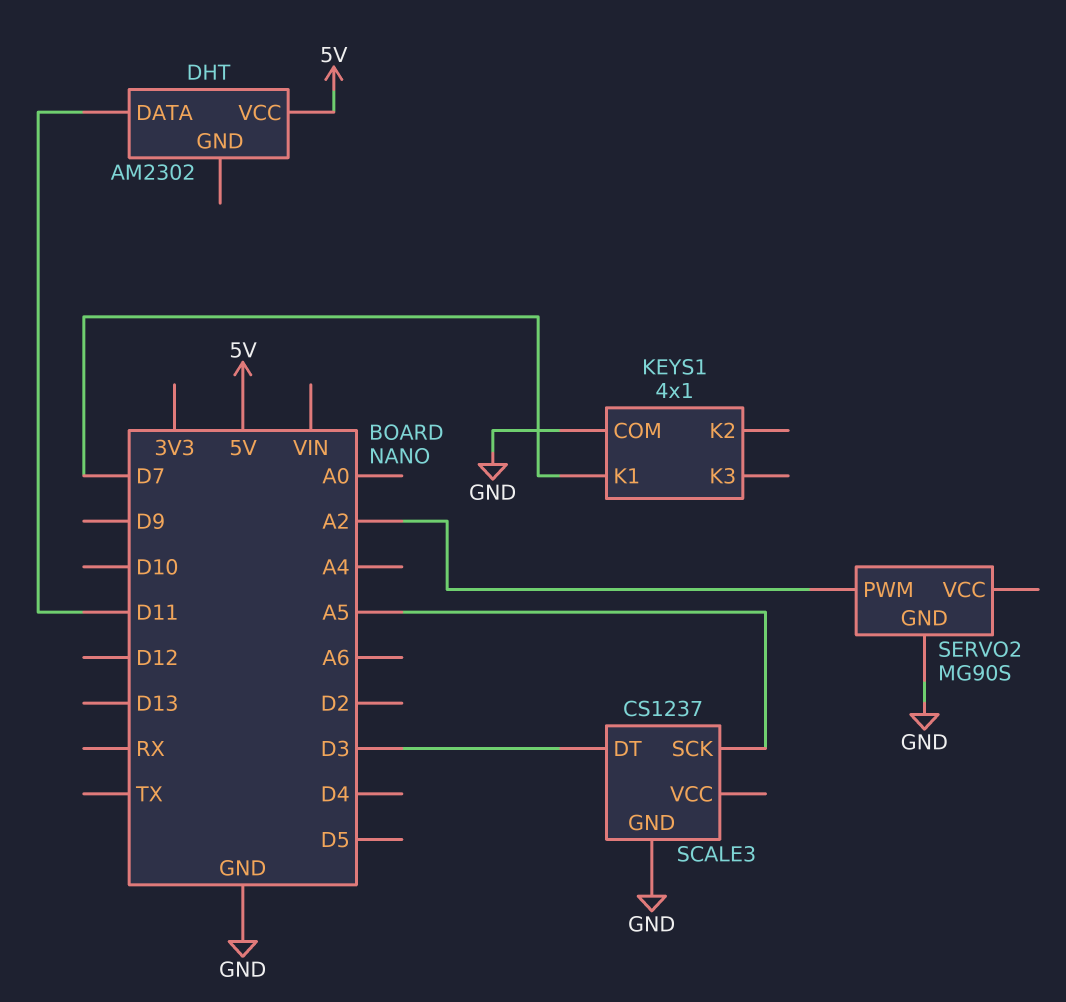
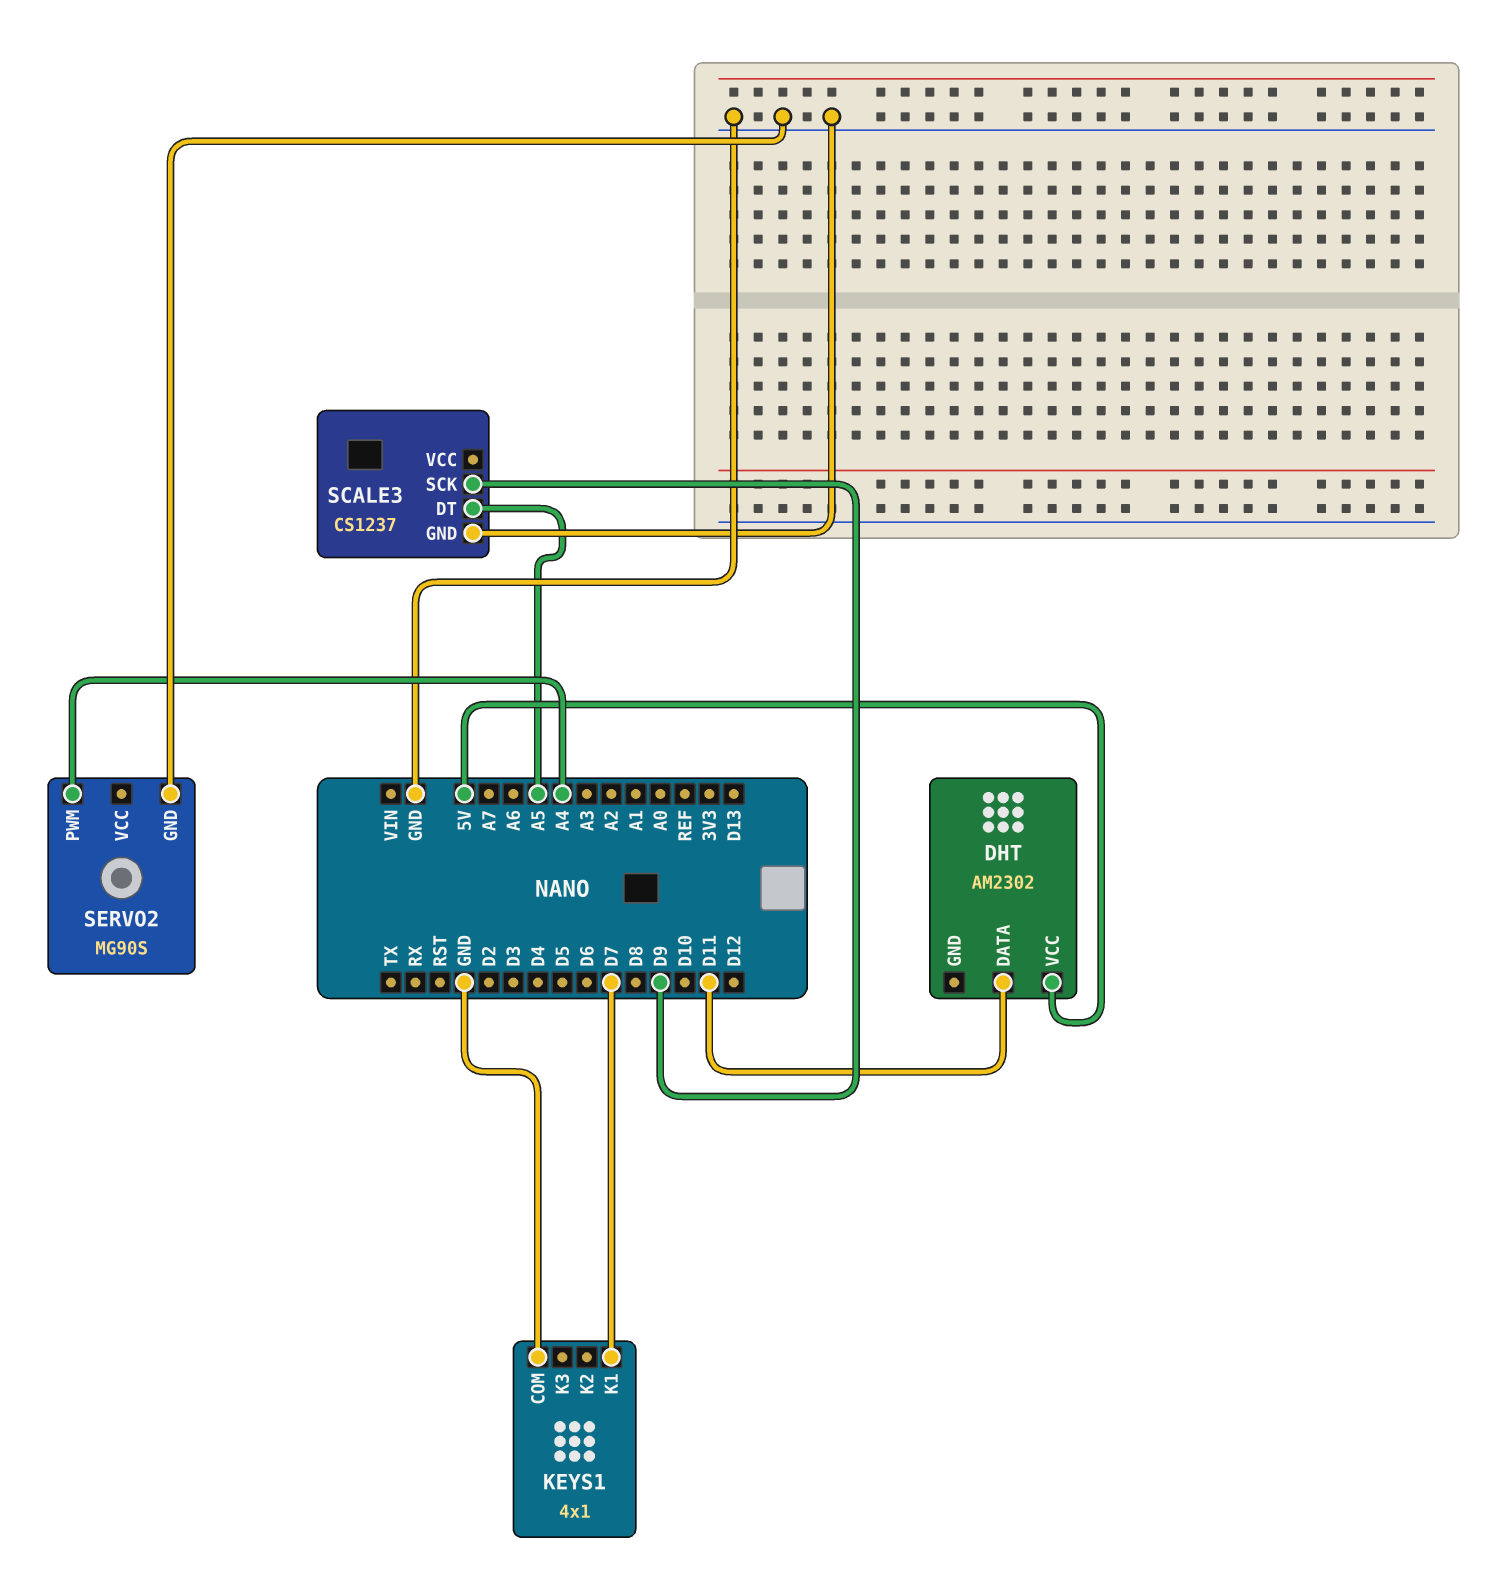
SCALE3 pin DT: D3 -> A5
SCALE3 pin SCK: A5 -> D9
SERVO2 pin PWM: A2 -> A4

